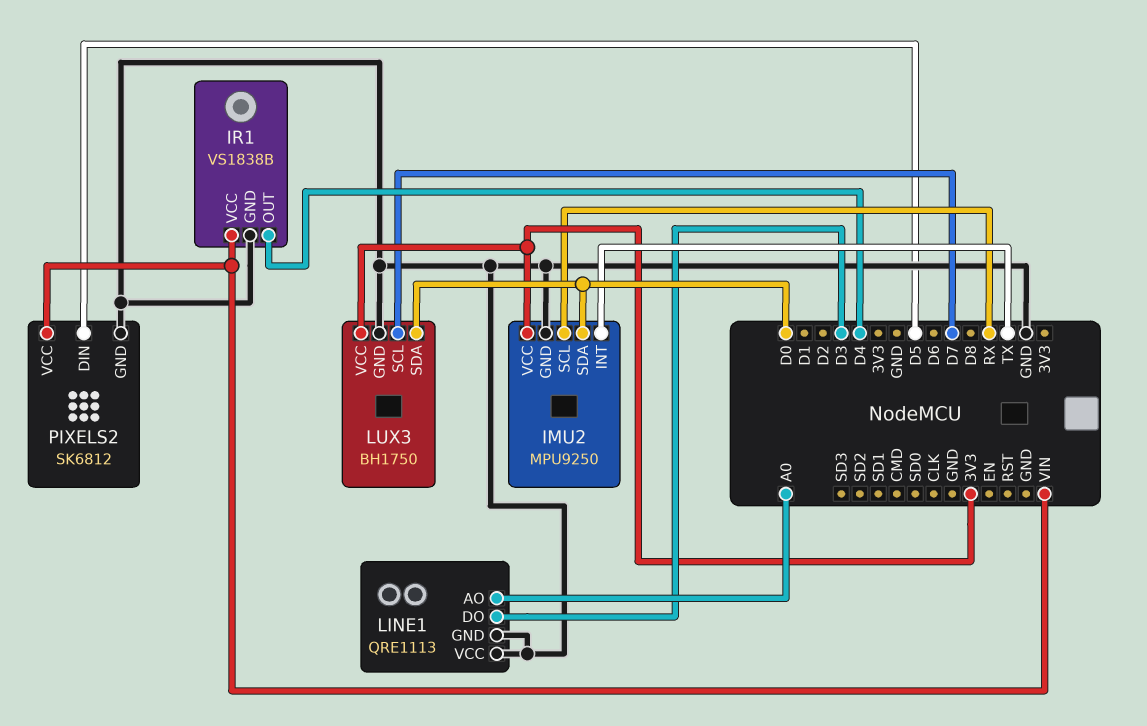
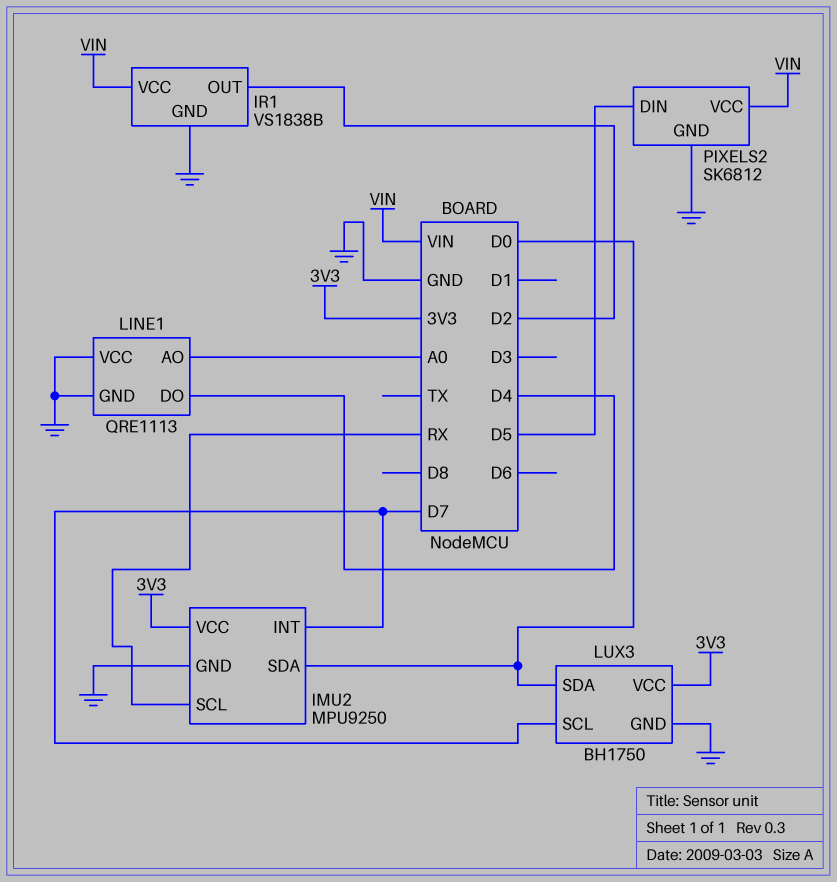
IMU2 pin INT: TX -> D7
IR1 pin OUT: D4 -> D2
LINE1 pin DO: D3 -> D4

